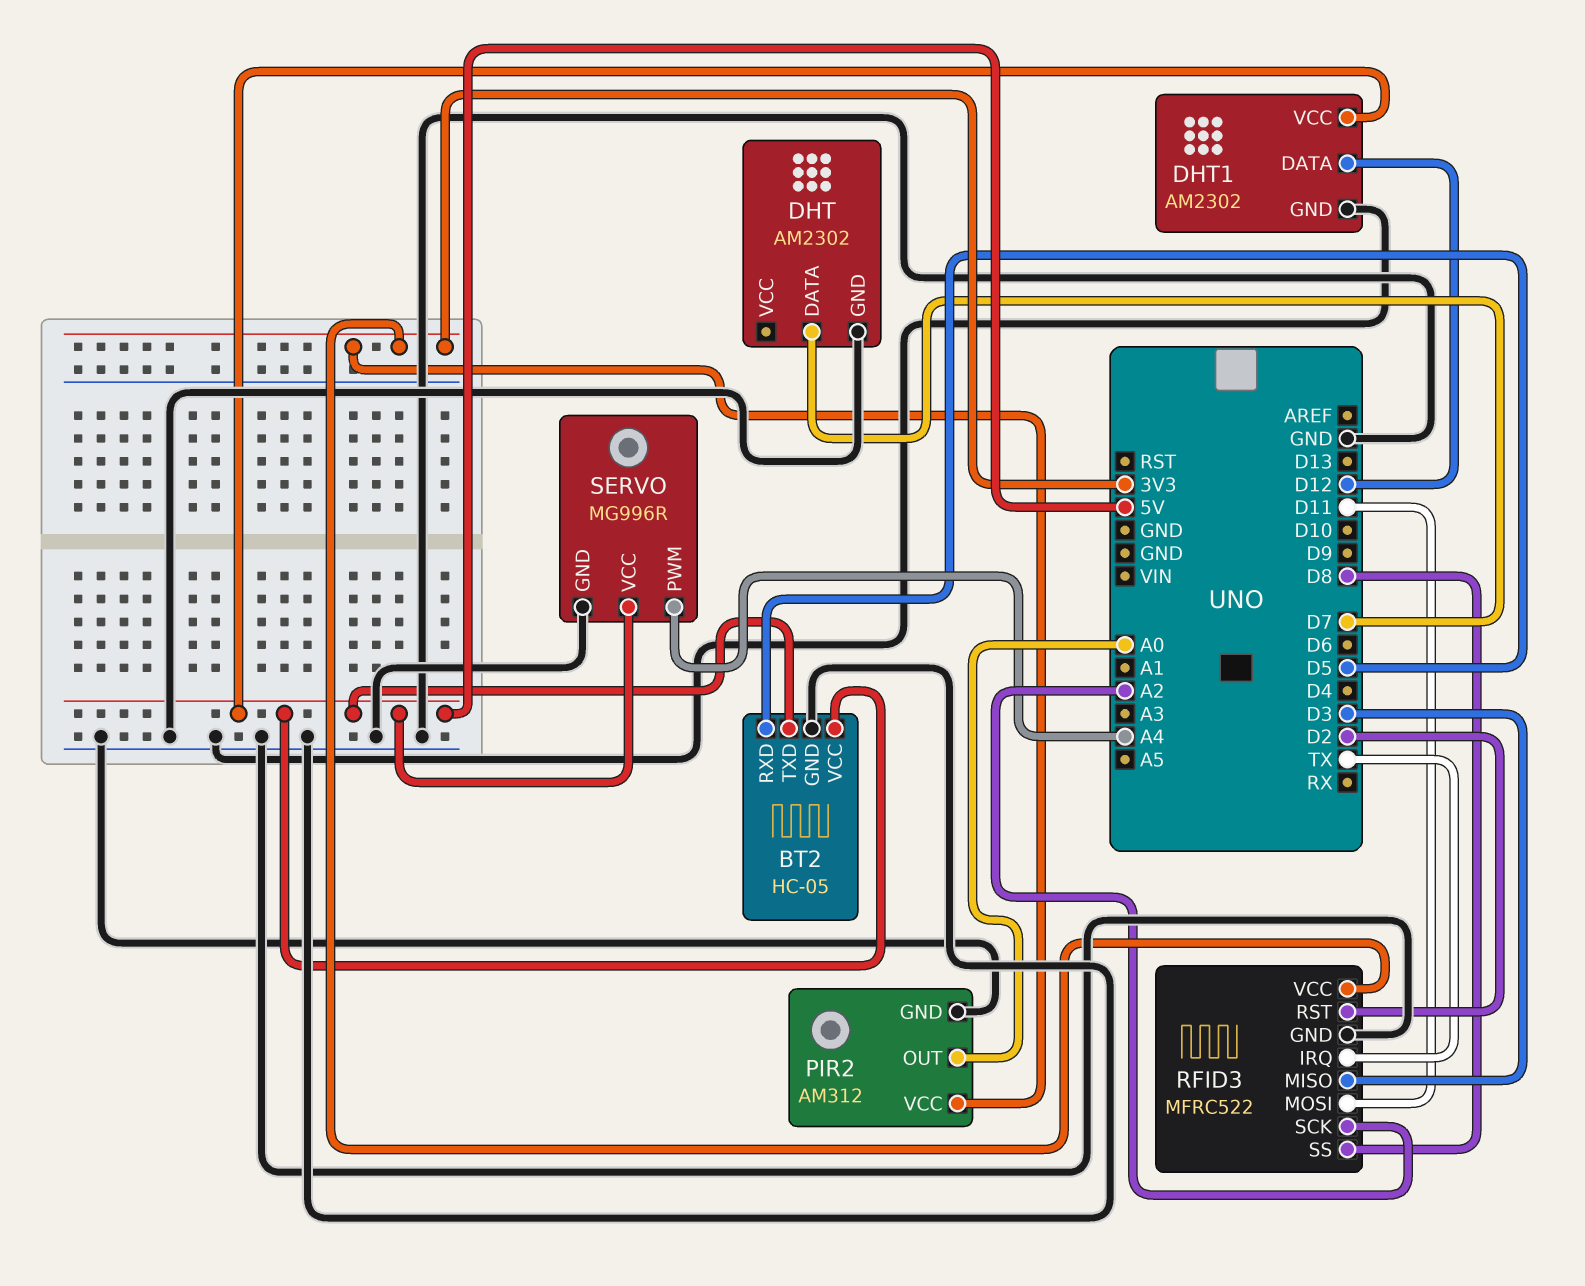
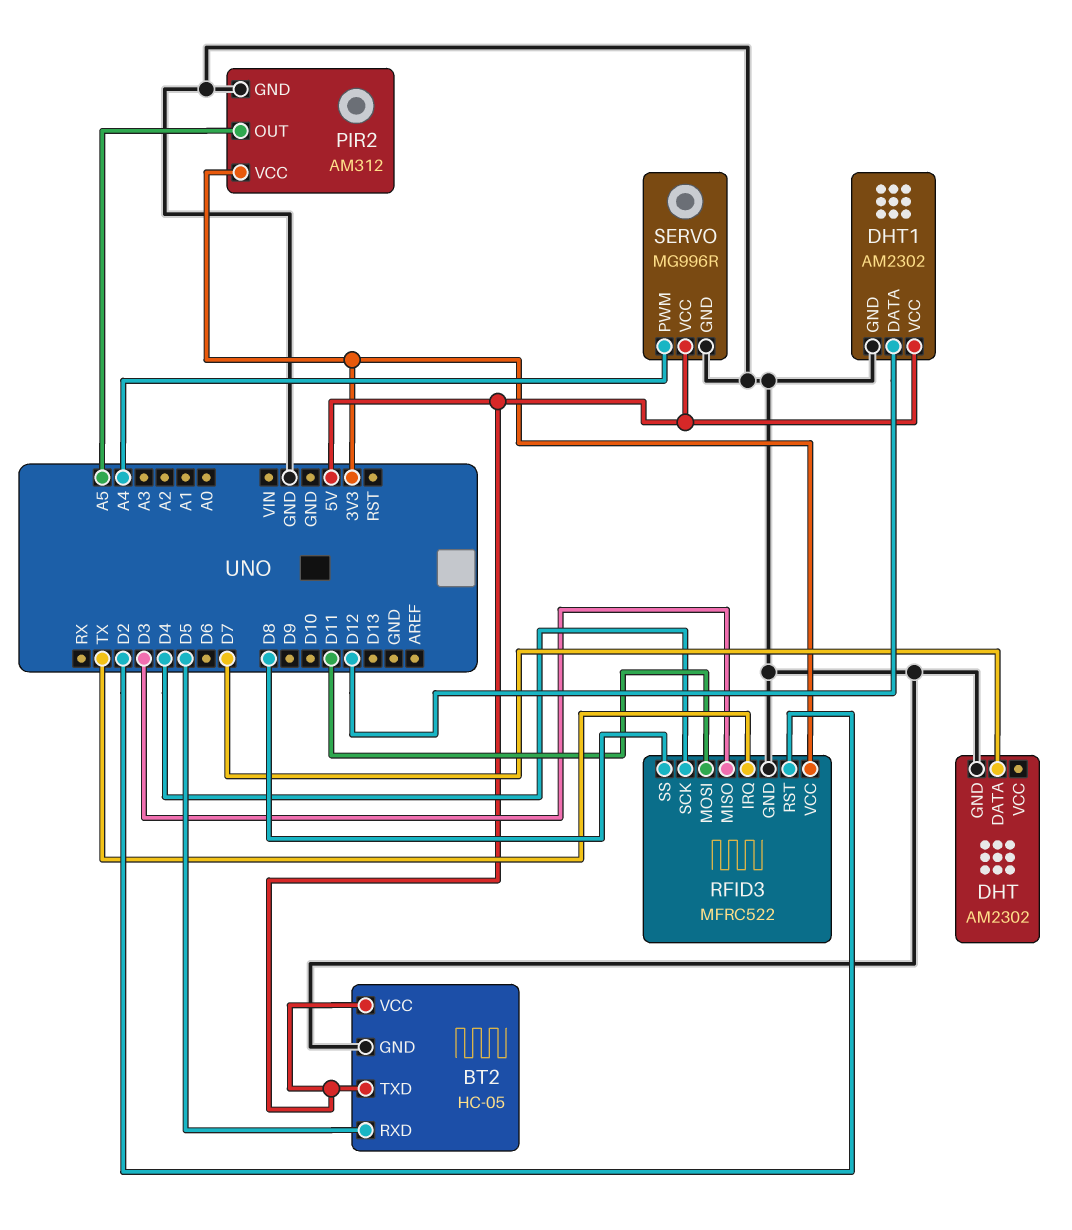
PIR2 pin OUT: A0 -> A5
RFID3 pin SCK: A2 -> D4

